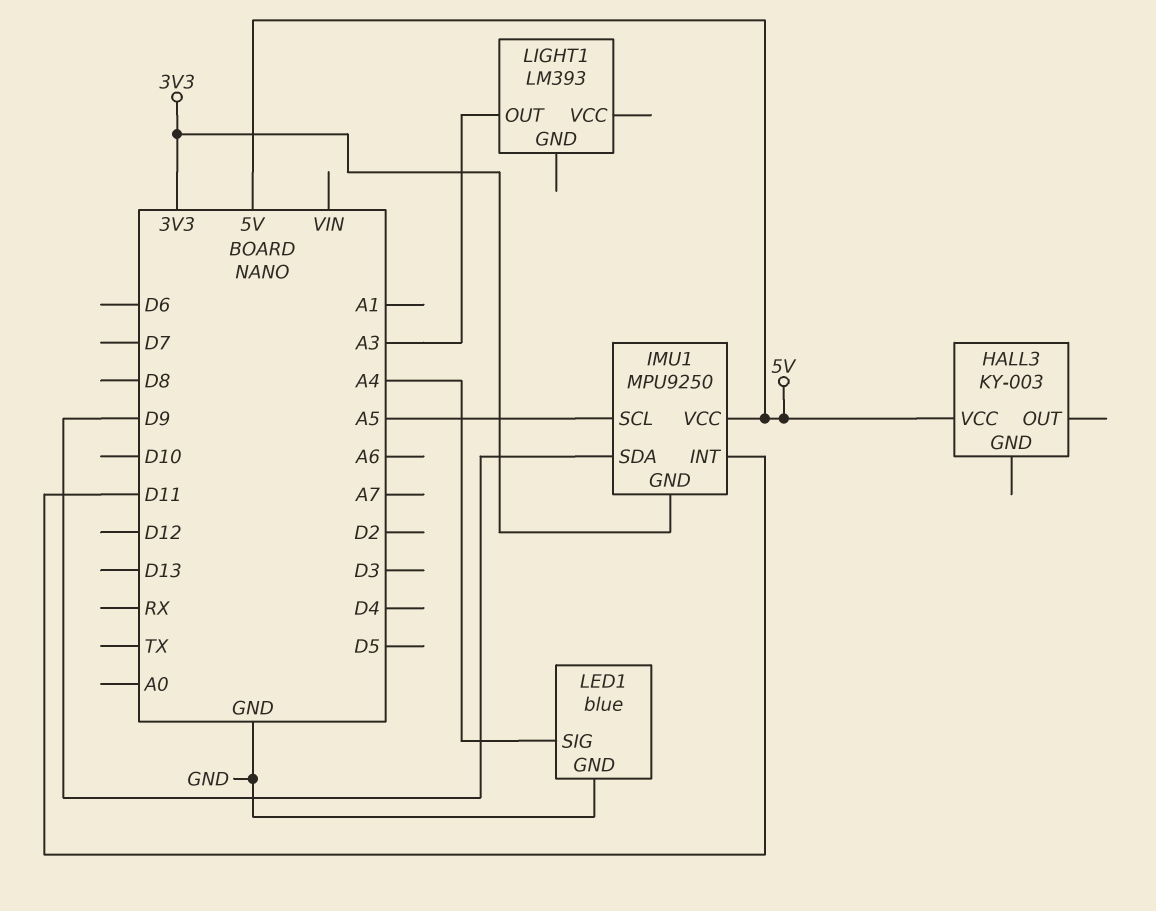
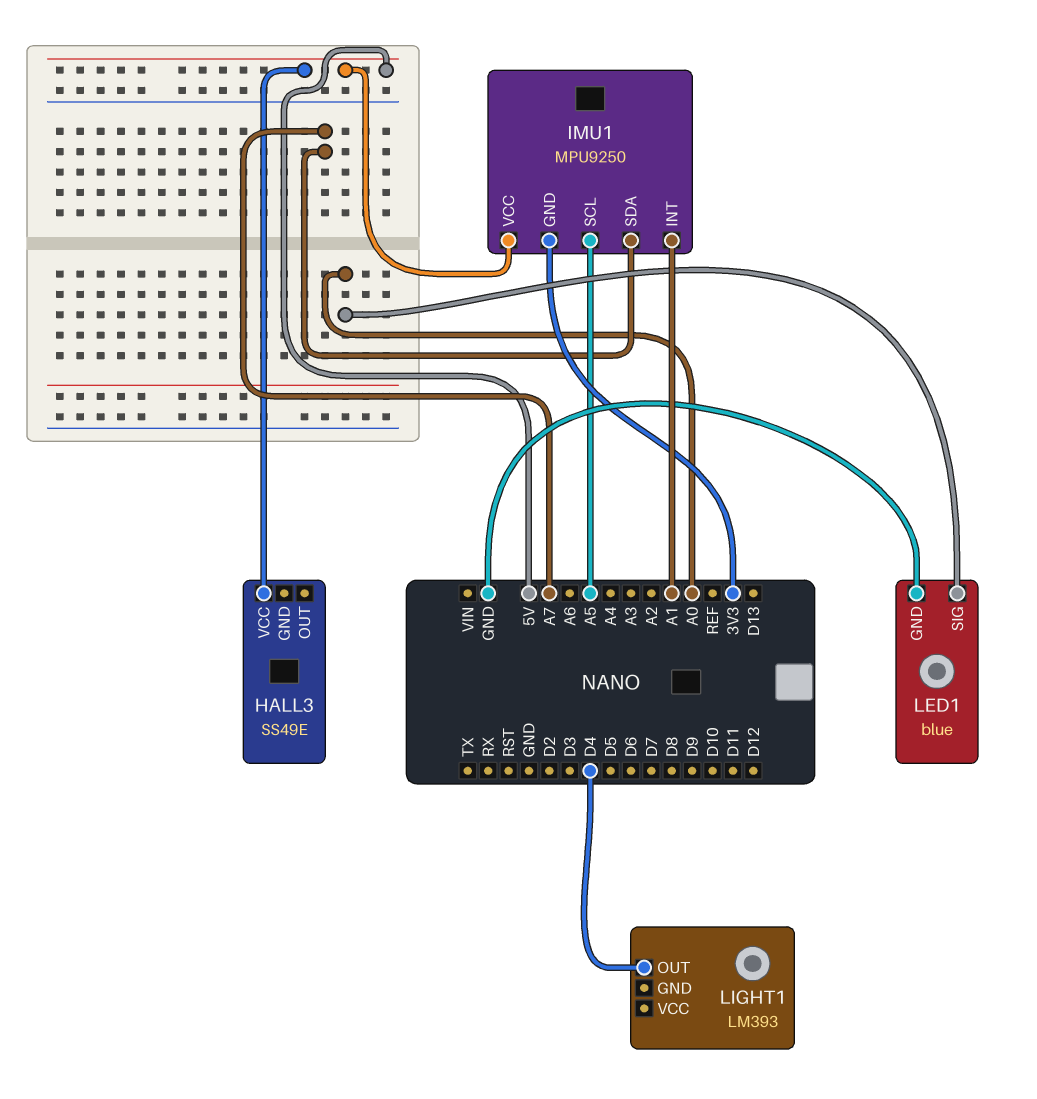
HALL3: KY-003 -> SS49E
IMU1 pin INT: D11 -> A1
IMU1 pin SDA: D9 -> A7
LED1 pin SIG: A4 -> A0
LIGHT1 pin OUT: A3 -> D4

